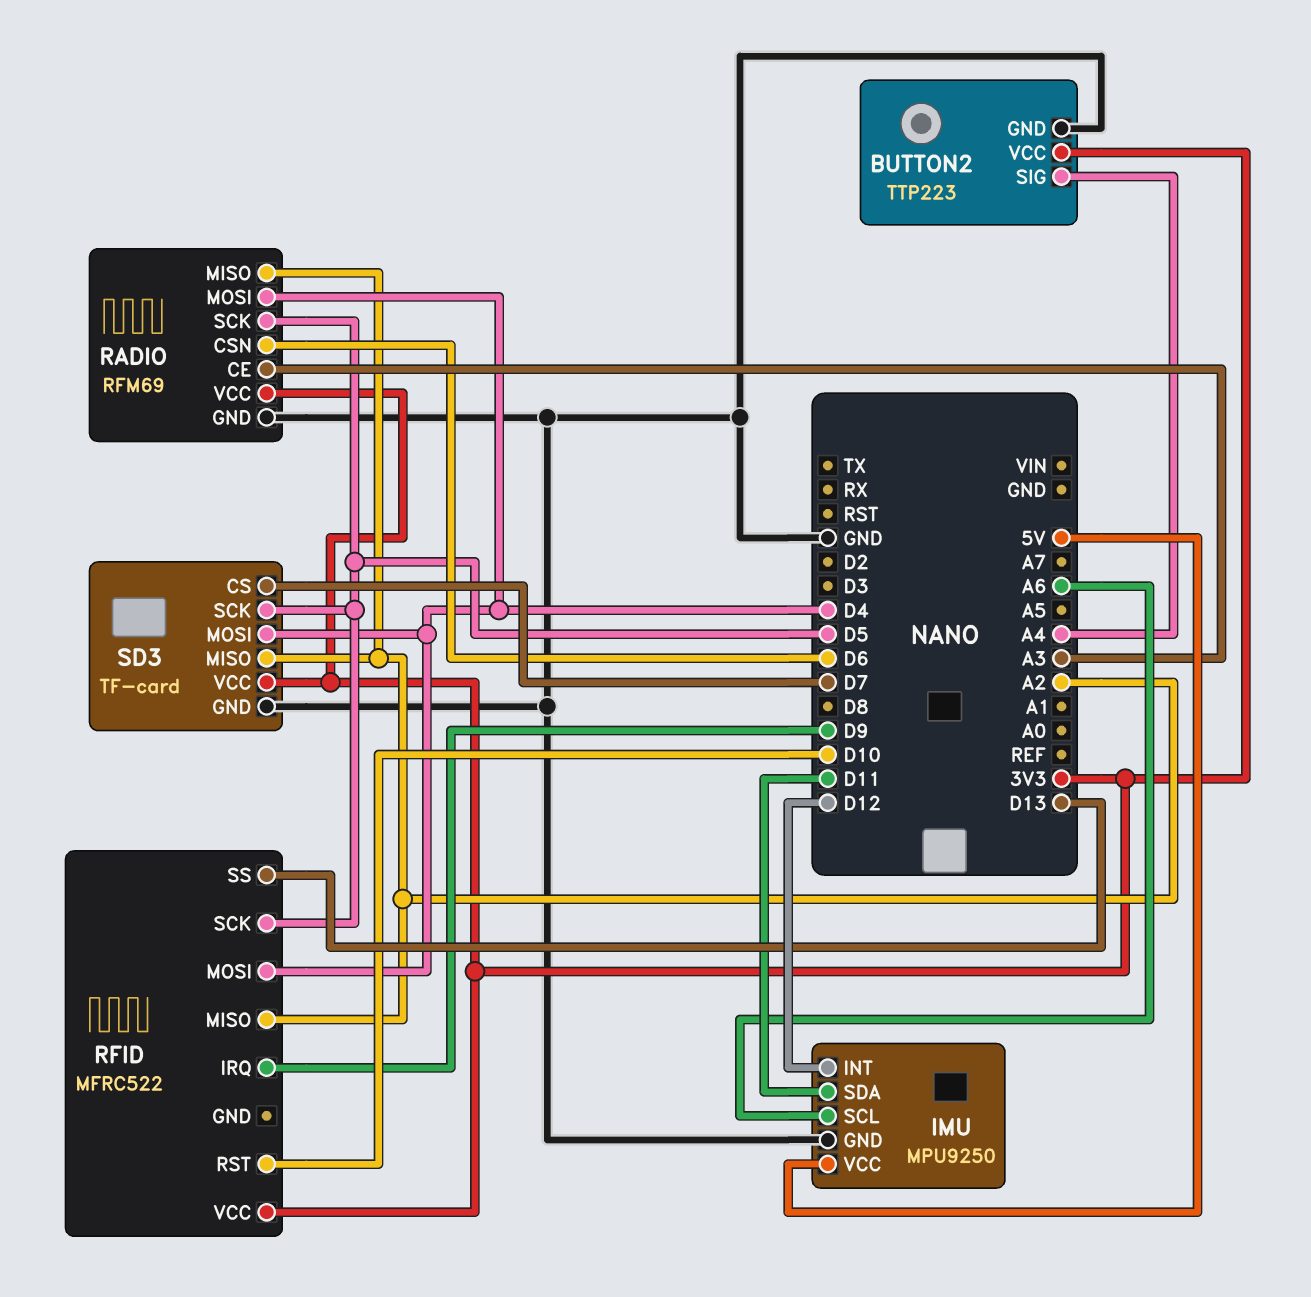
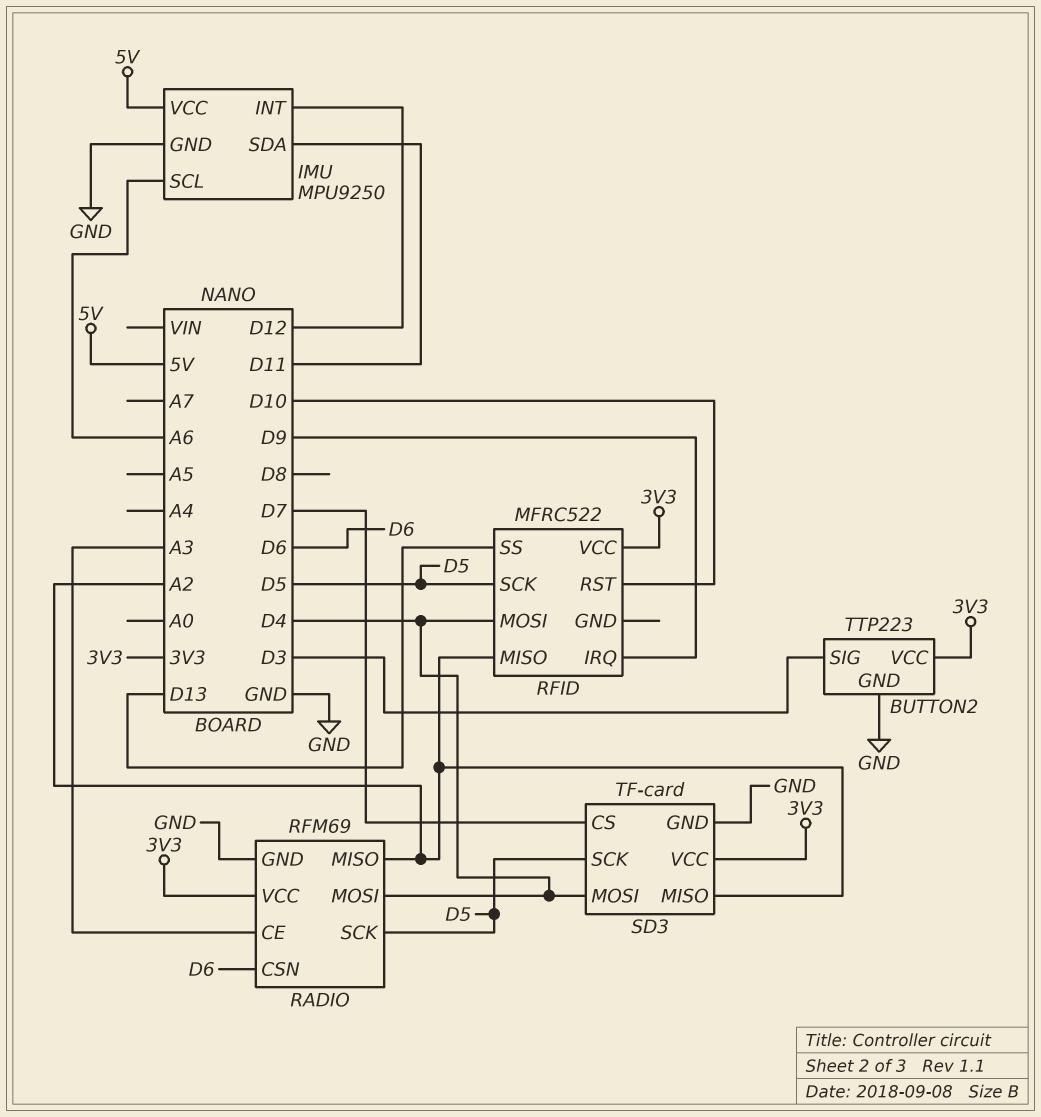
BUTTON2 pin SIG: A4 -> D3

